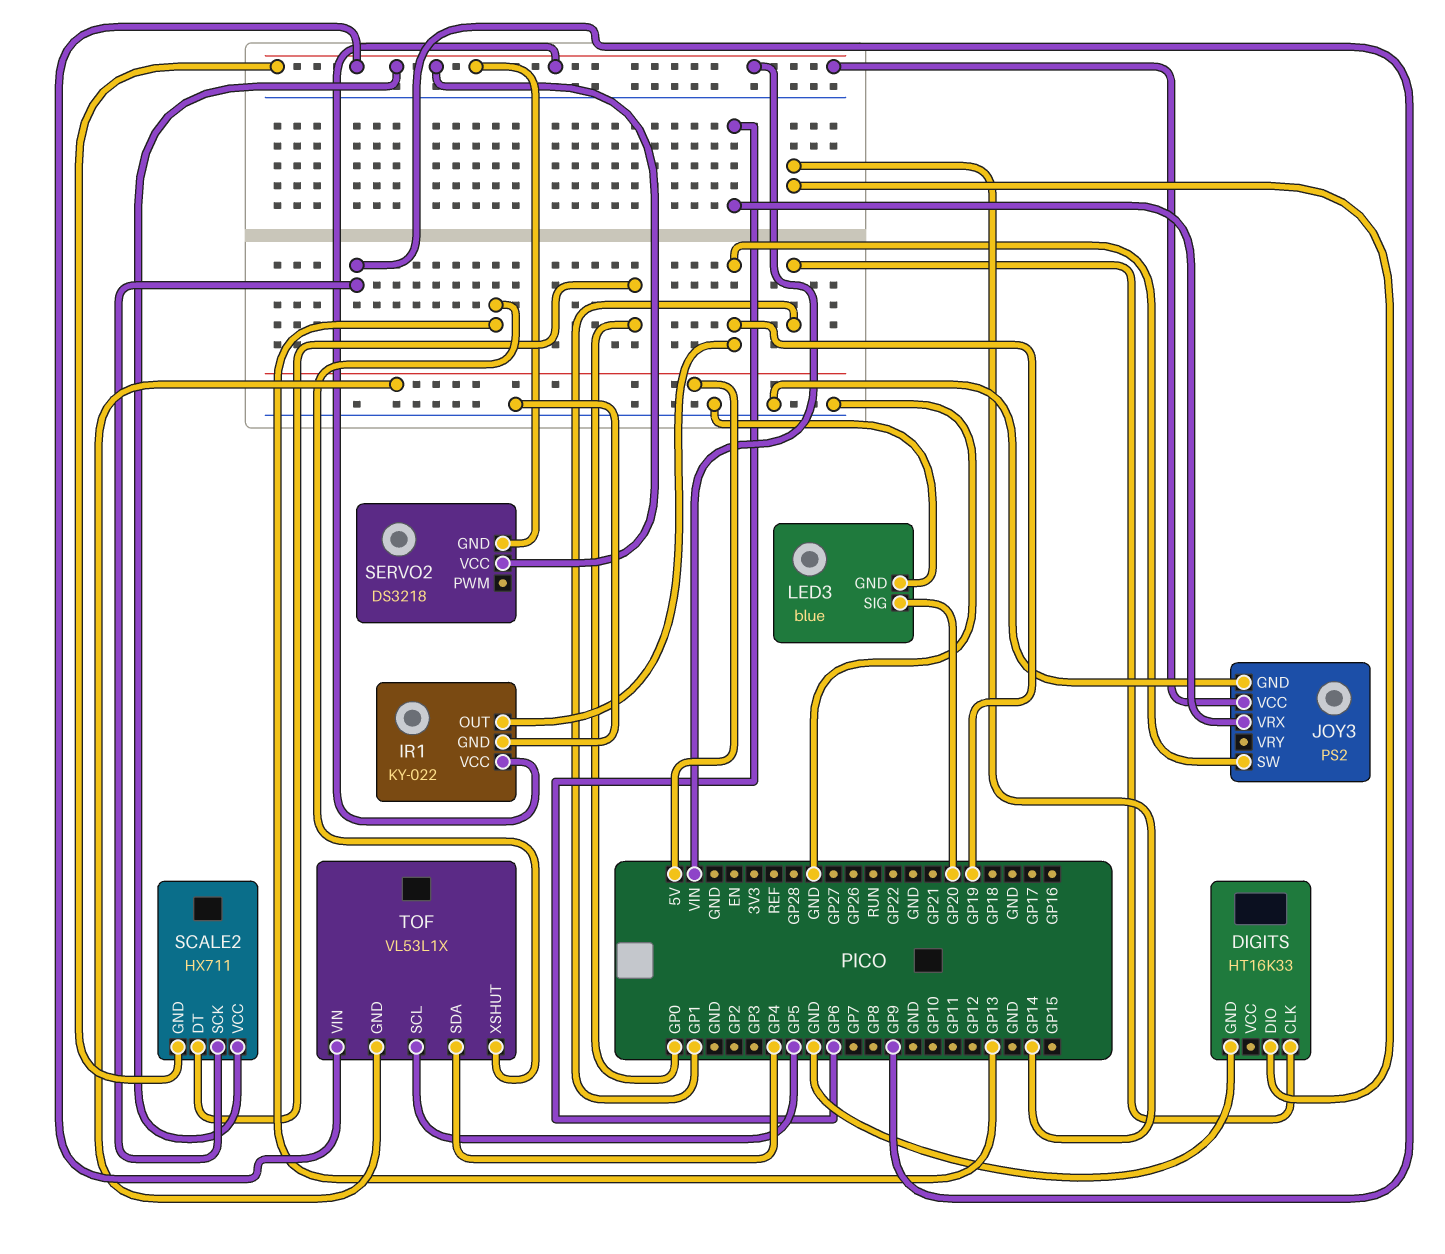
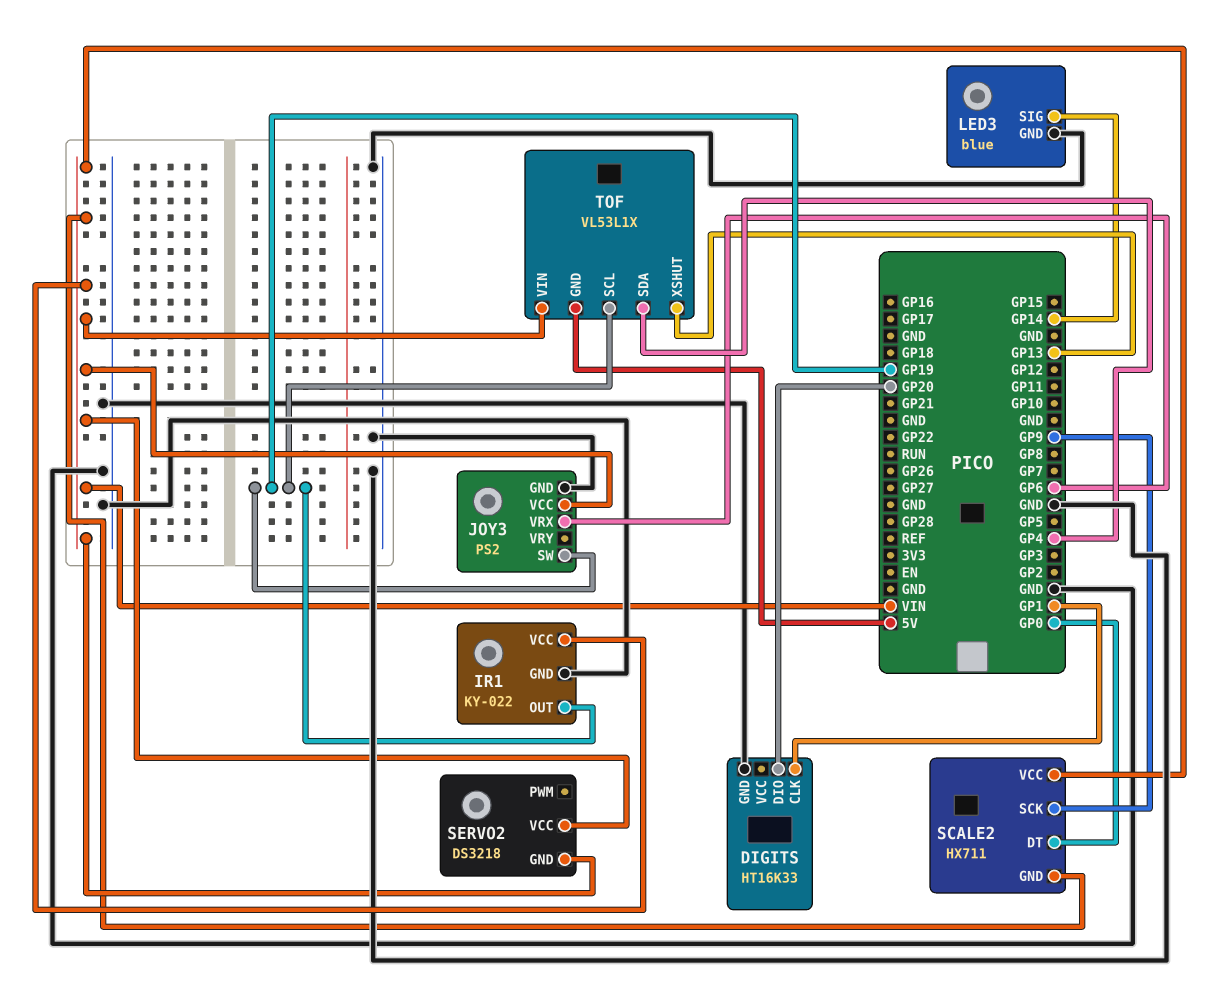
DIGITS pin DIO: GP14 -> GP20
LED3 pin SIG: GP20 -> GP14
TOF pin SCL: GP5 -> GP19

